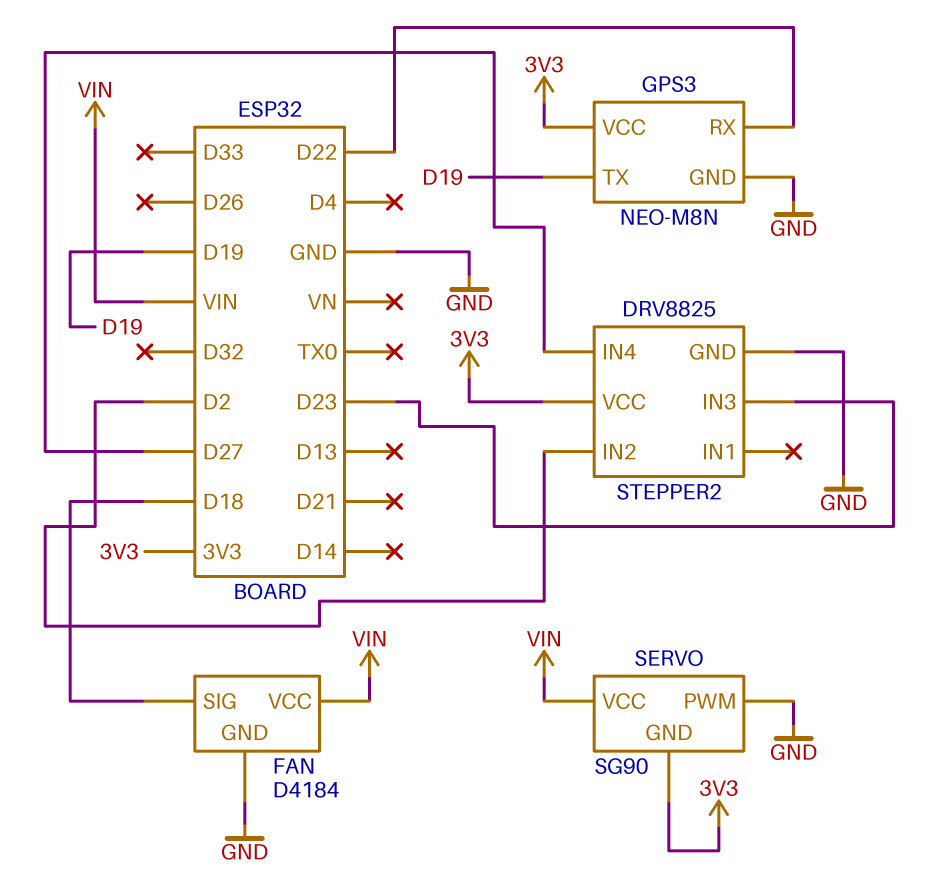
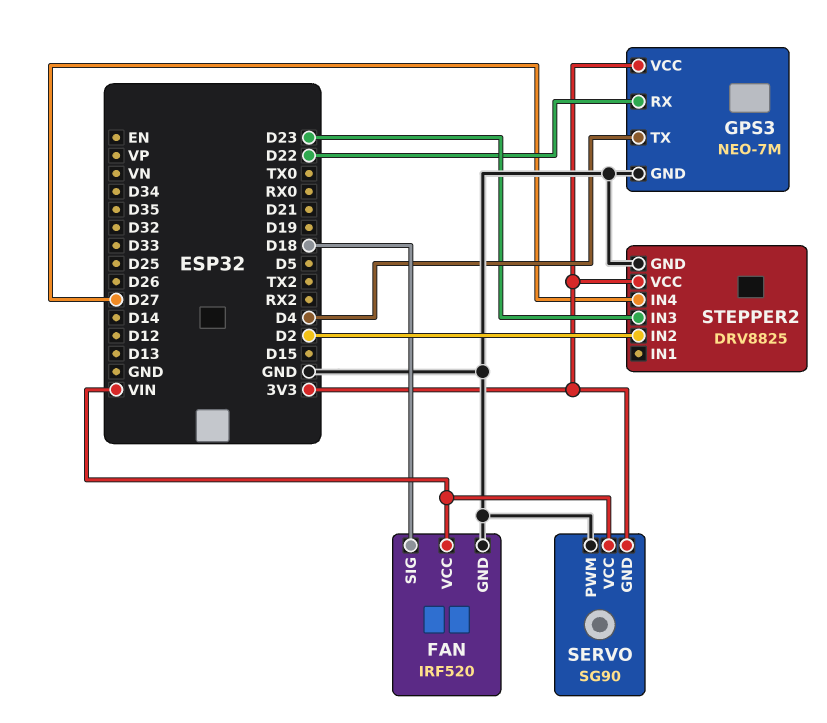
FAN: D4184 -> IRF520
GPS3: NEO-M8N -> NEO-7M
GPS3 pin TX: D19 -> D4

